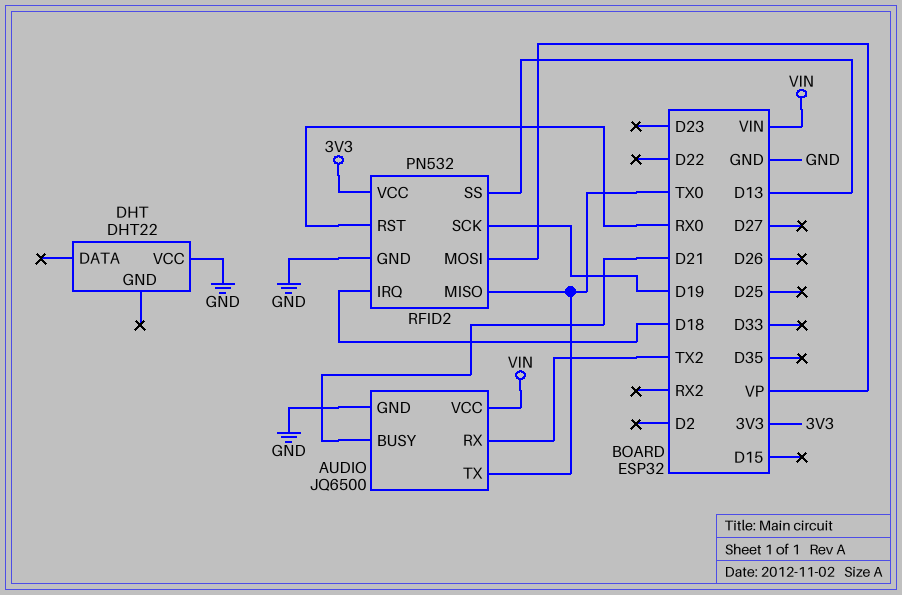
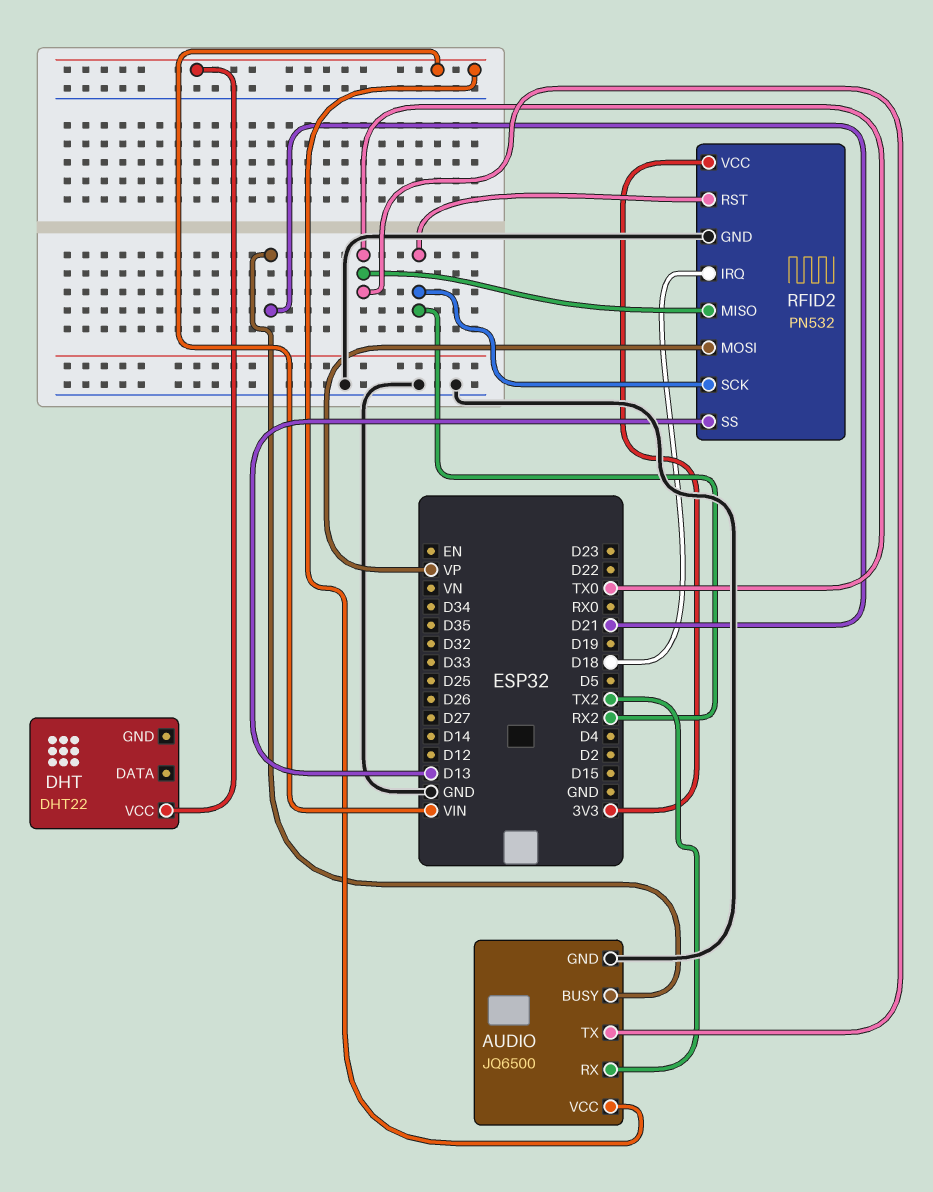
DHT pin VCC: GND -> VIN
RFID2 pin RST: RX0 -> RX2
RFID2 pin SCK: D19 -> RX2

